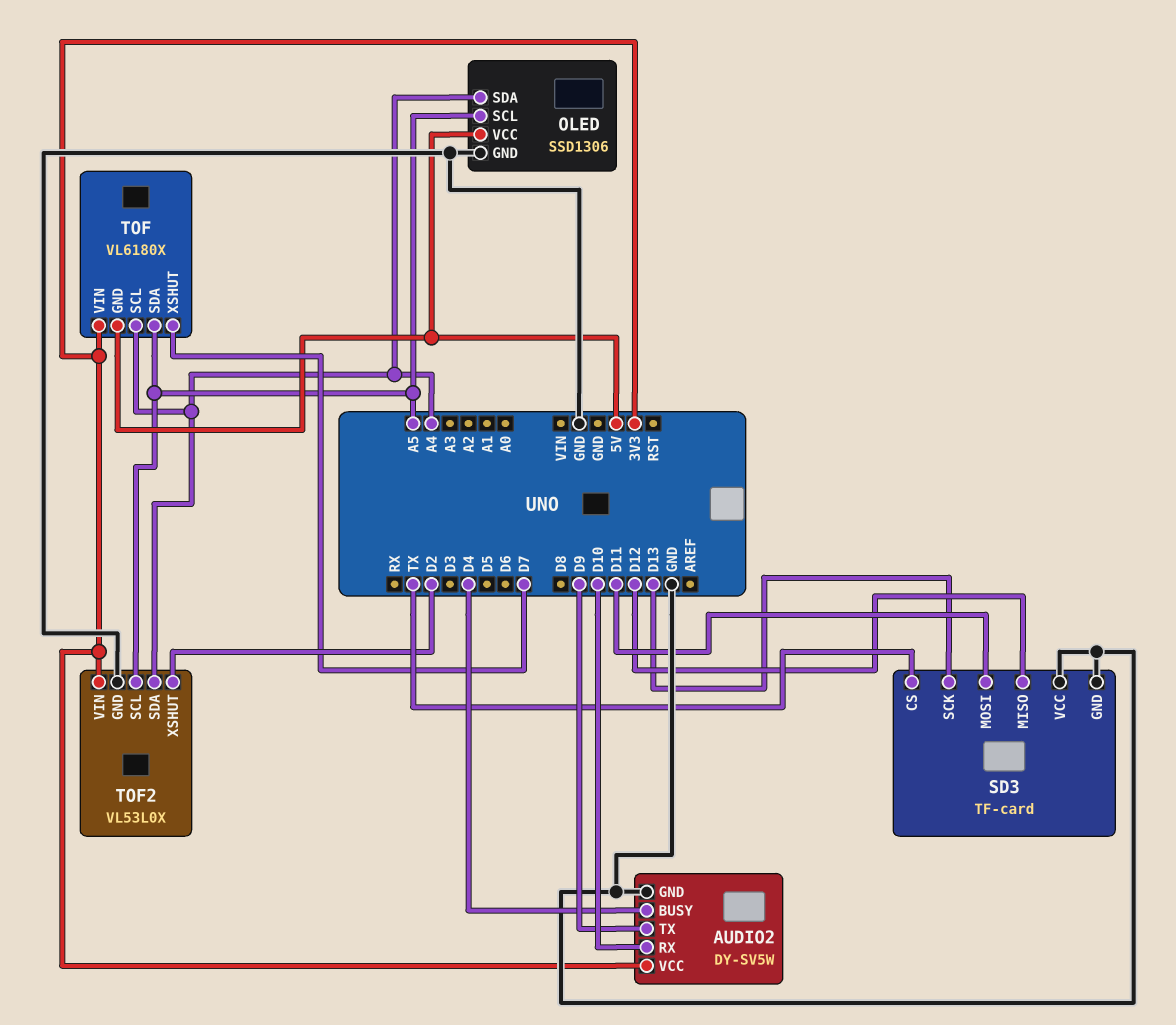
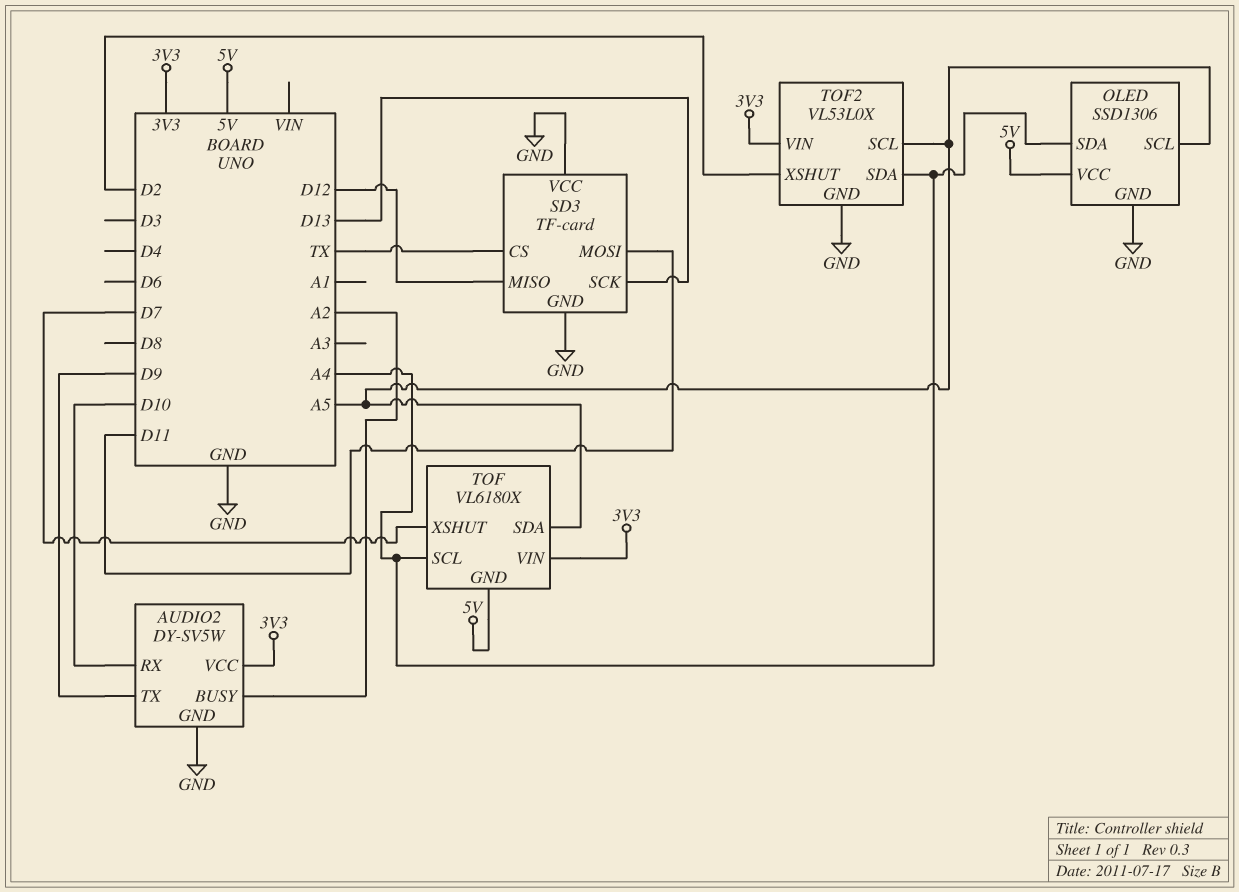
AUDIO2 pin BUSY: D4 -> A2

